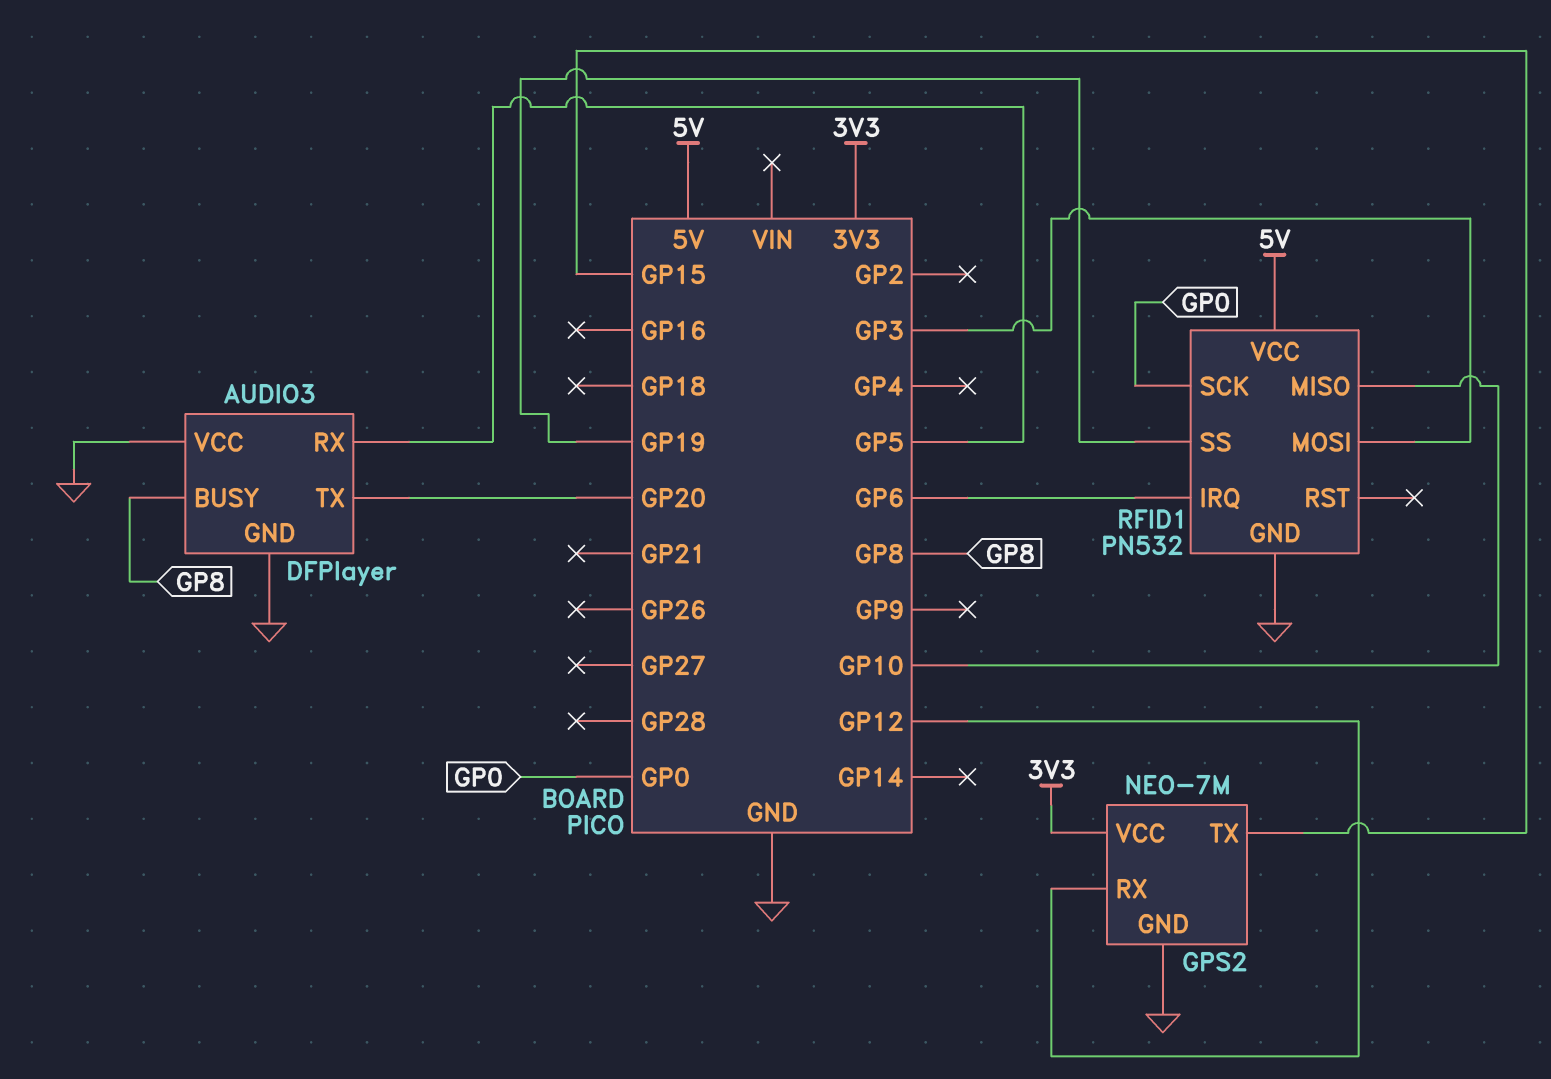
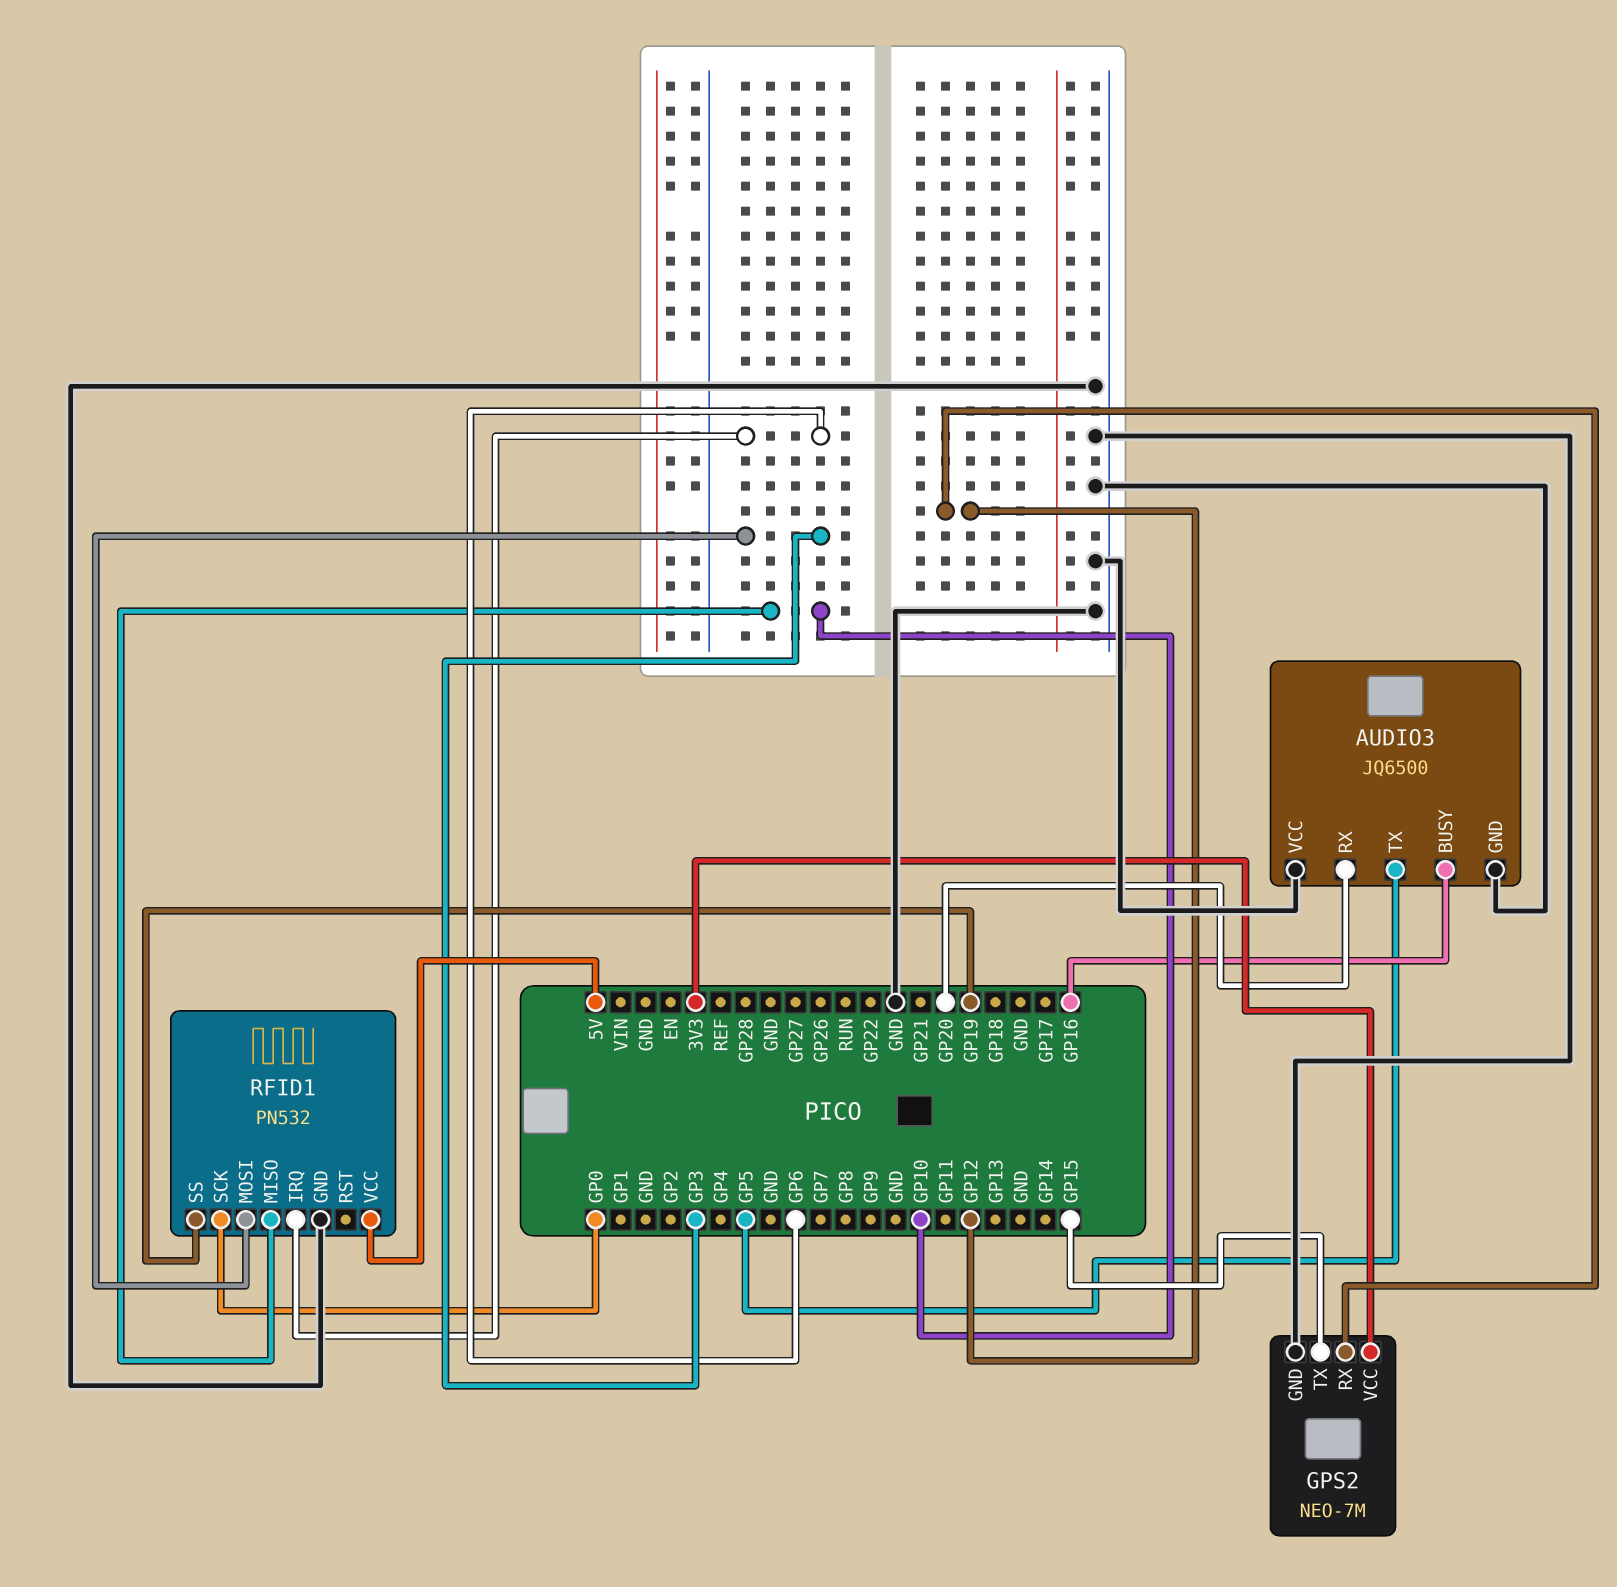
AUDIO3: DFPlayer -> JQ6500
AUDIO3 pin BUSY: GP8 -> GP16
AUDIO3 pin RX: GP5 -> GP20
AUDIO3 pin TX: GP20 -> GP5

